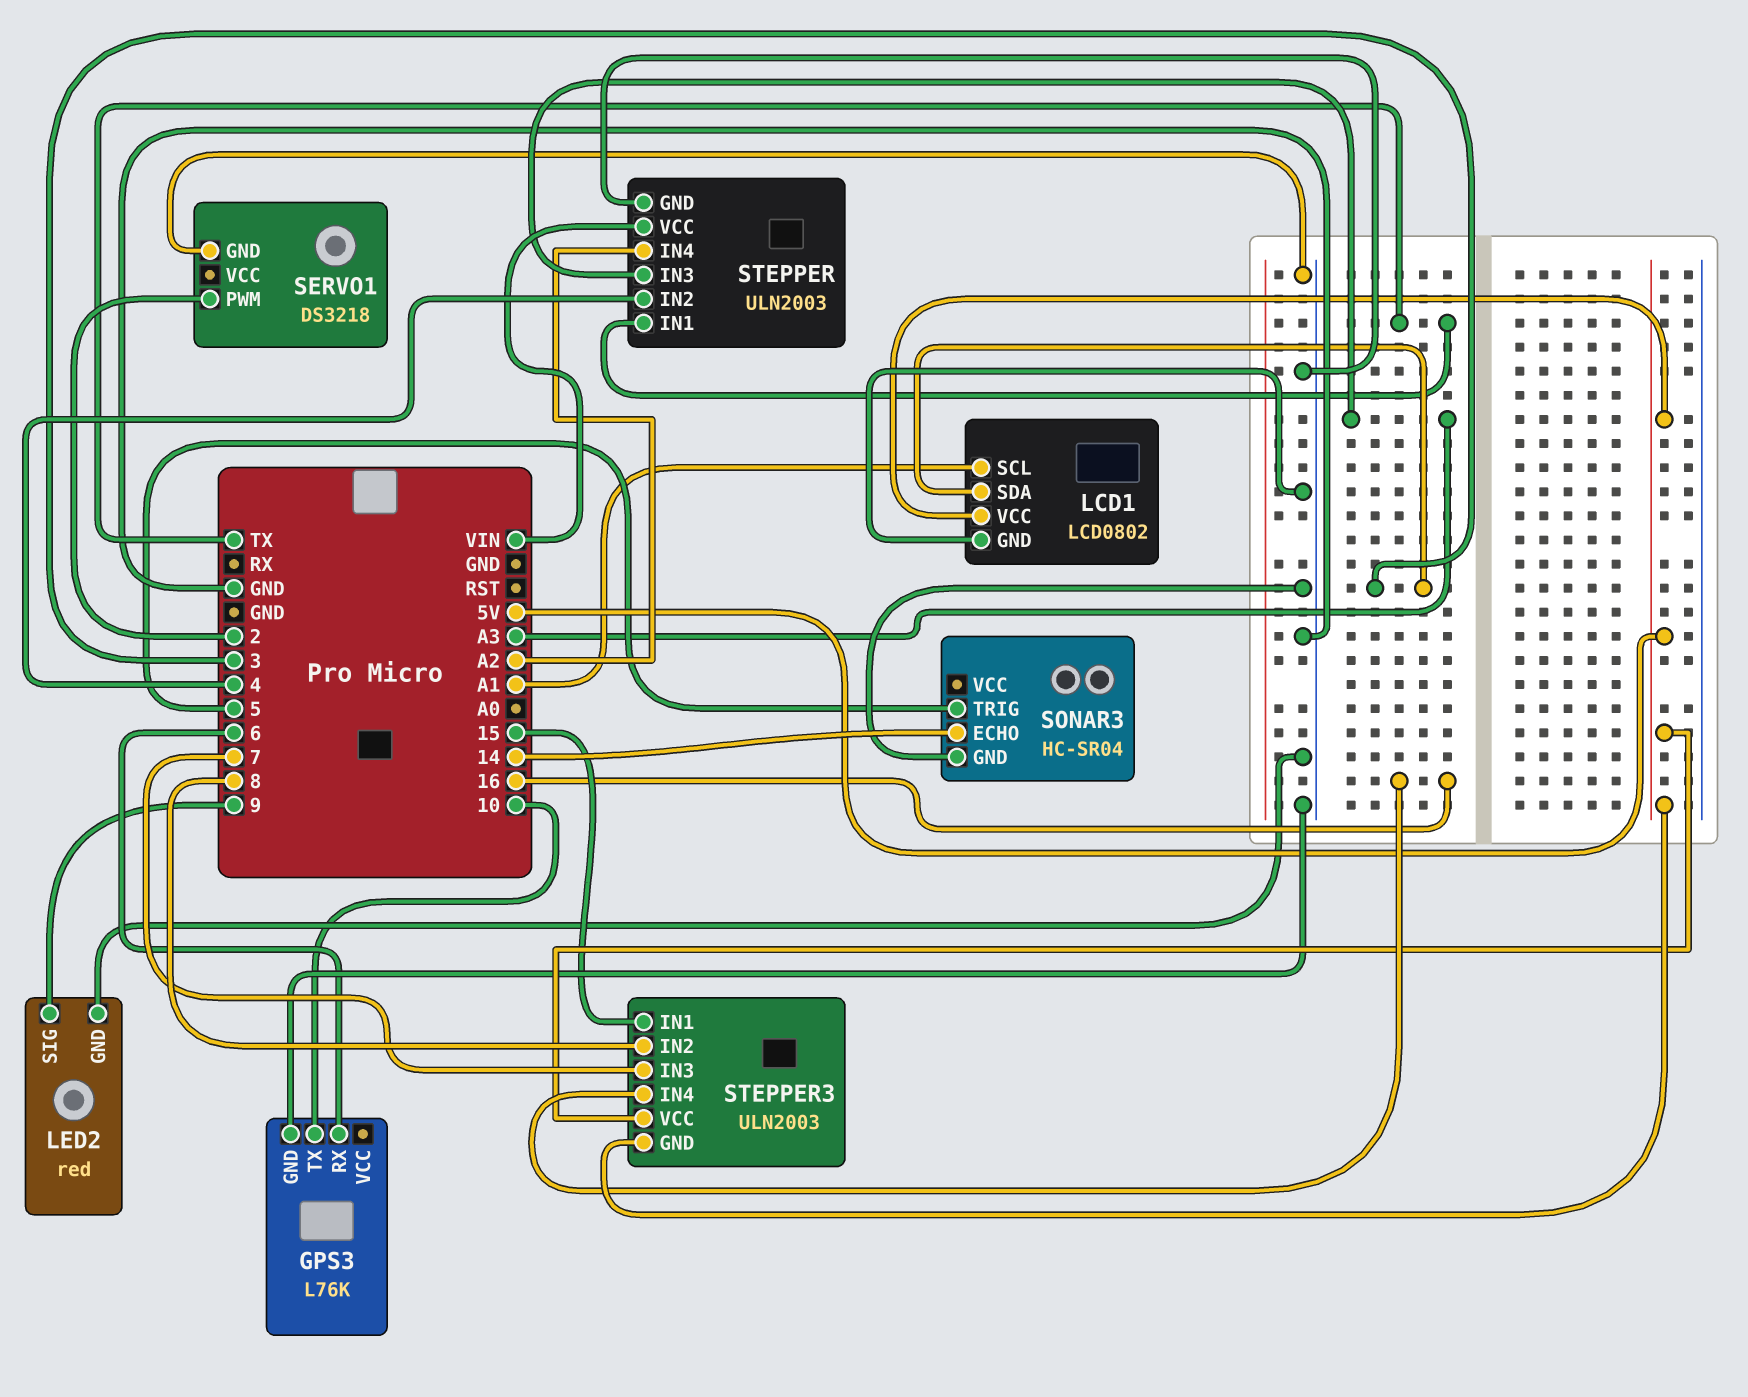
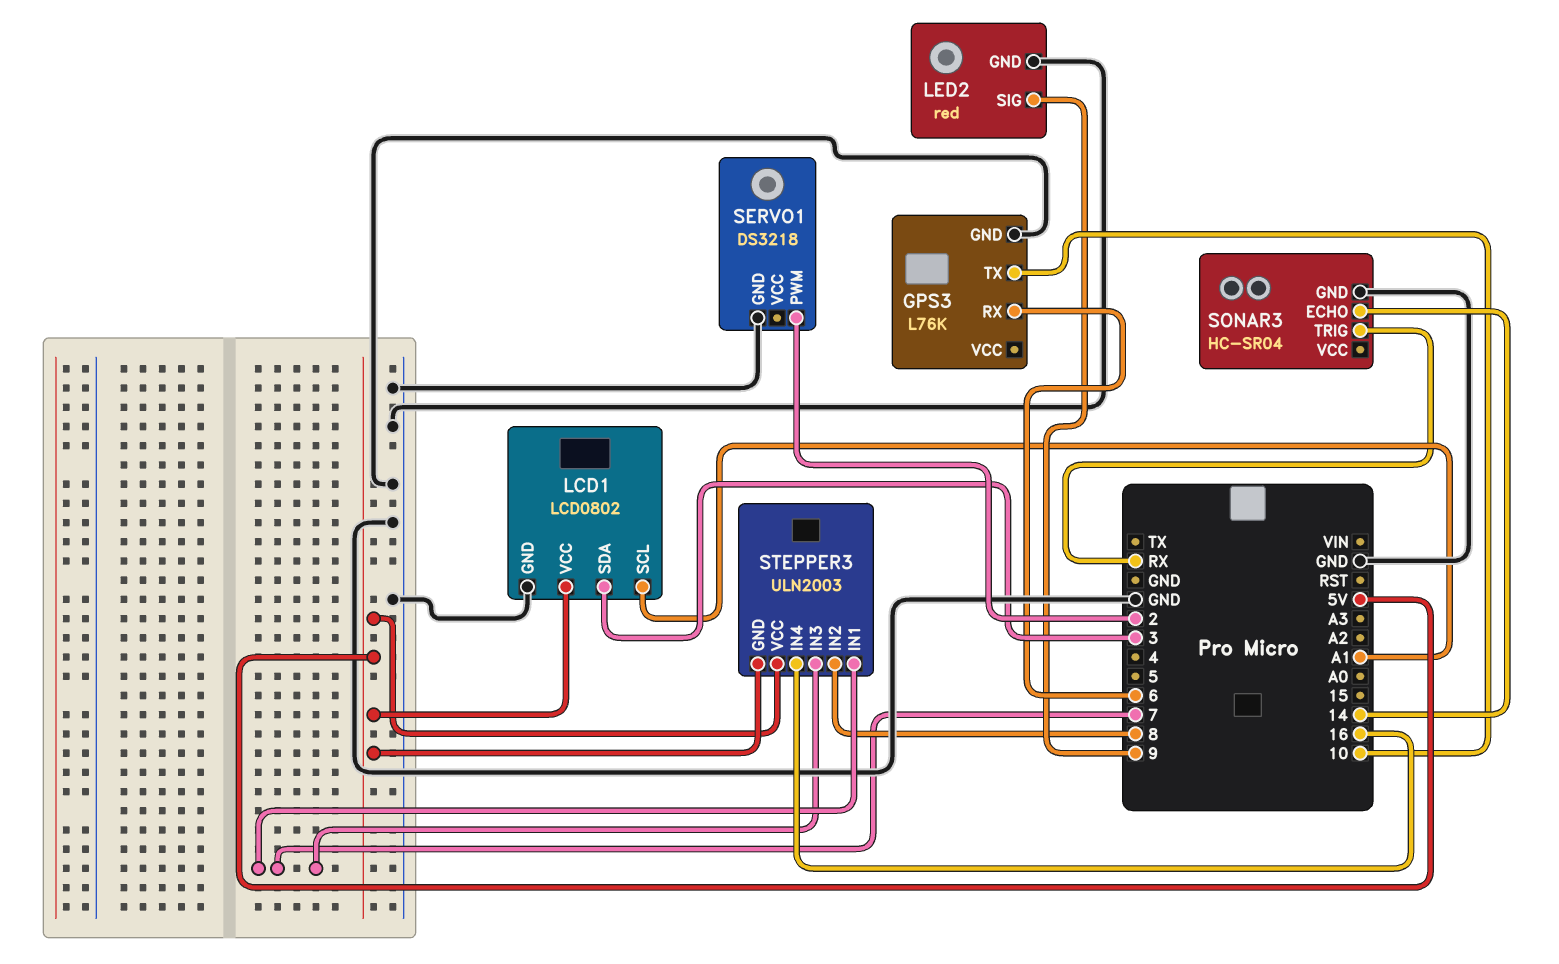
SONAR3 pin TRIG: 5 -> RX
STEPPER: ULN2003 -> none
STEPPER pin GND: GND -> none
STEPPER pin IN1: TX -> none
STEPPER pin IN2: 4 -> none
STEPPER pin IN3: A3 -> none
STEPPER pin IN4: A2 -> none
STEPPER pin VCC: VIN -> none
STEPPER3 pin IN1: 15 -> 7

